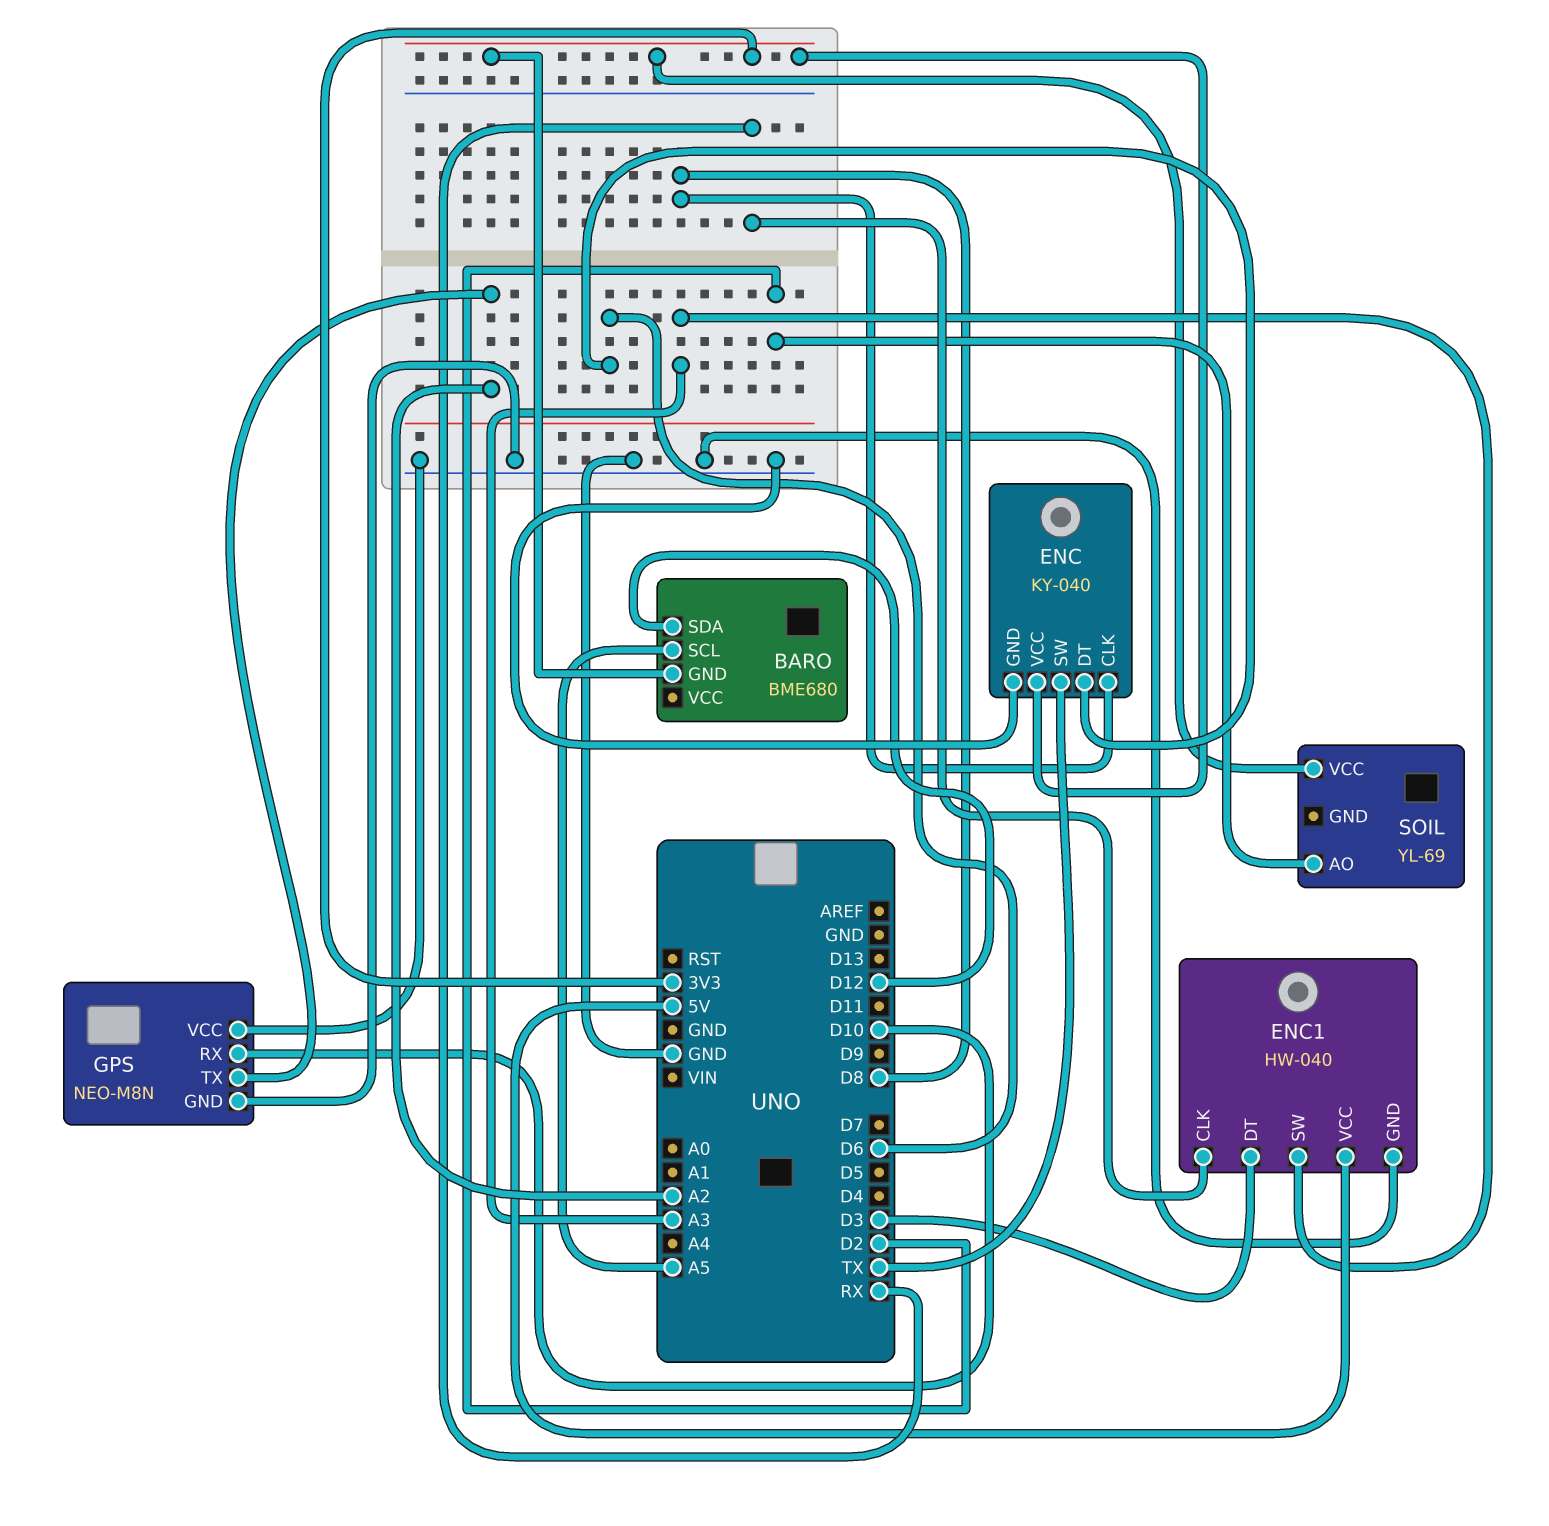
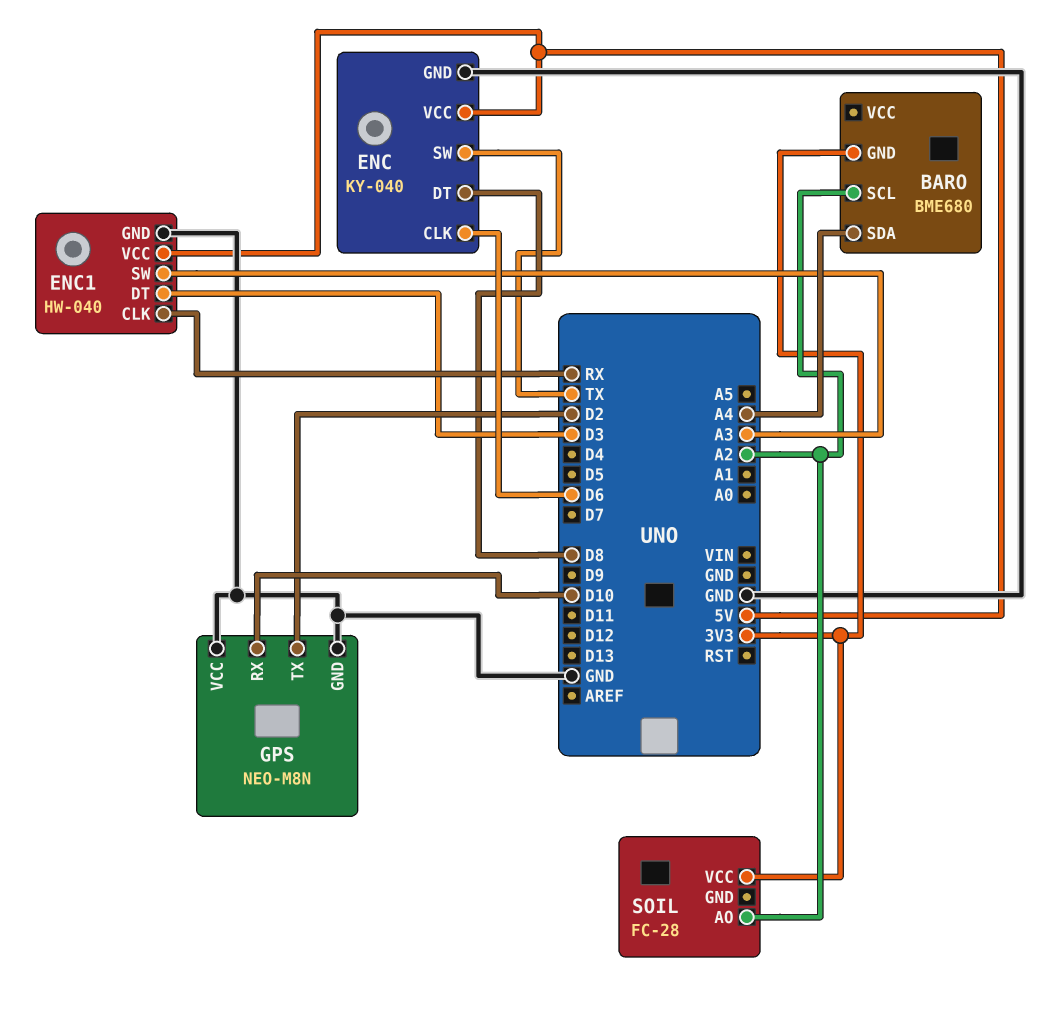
BARO pin SCL: A5 -> A2
BARO pin SDA: D12 -> A4
ENC pin CLK: D8 -> D6
ENC pin DT: D6 -> D8
ENC pin VCC: 3V3 -> 5V
GPS pin TX: A2 -> D2
SOIL: YL-69 -> FC-28
SOIL pin AO: D2 -> A2

